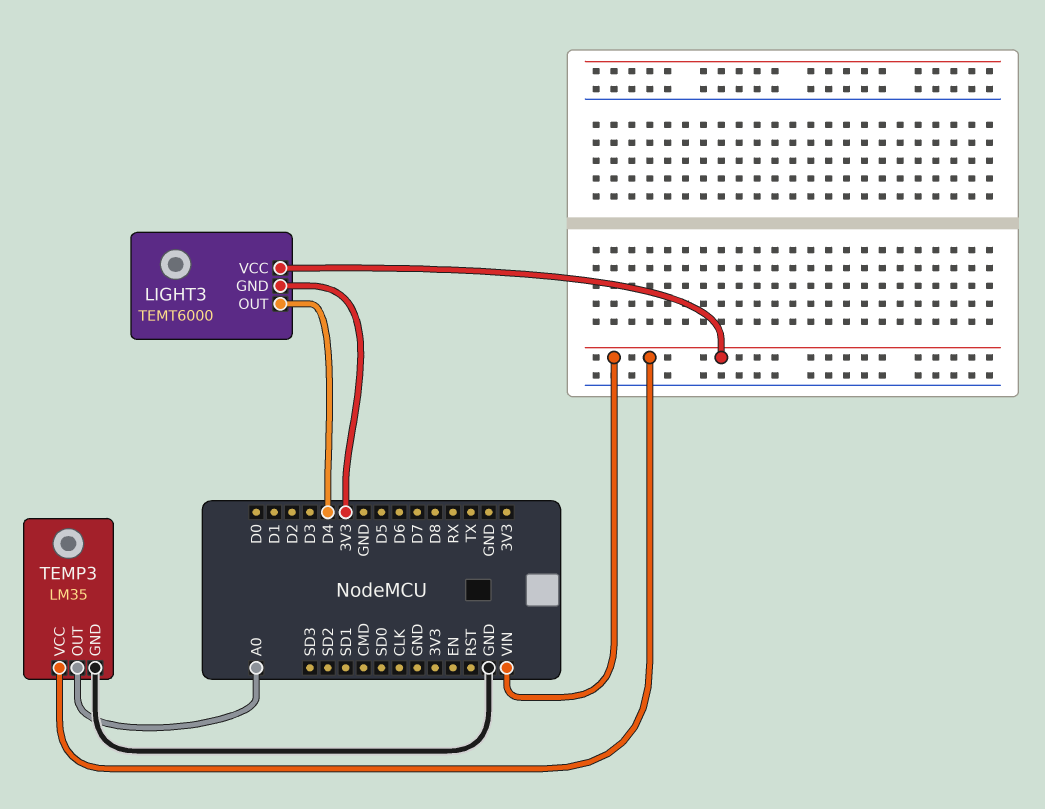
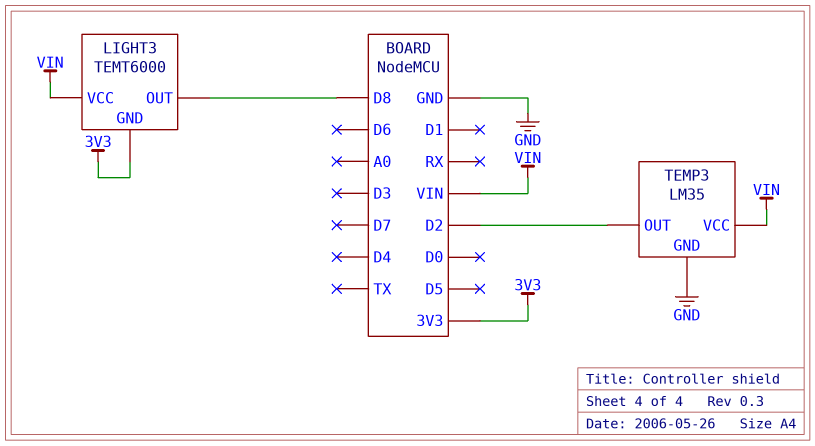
LIGHT3 pin OUT: D4 -> D8
TEMP3 pin OUT: A0 -> D2

